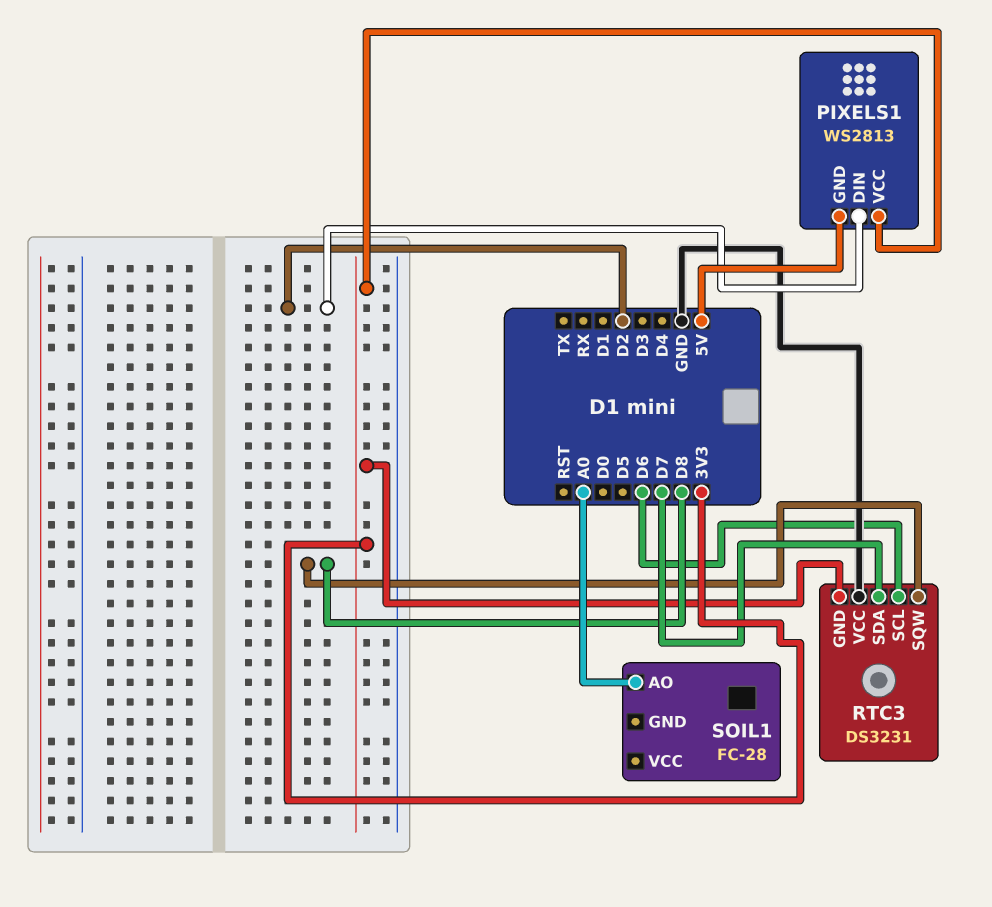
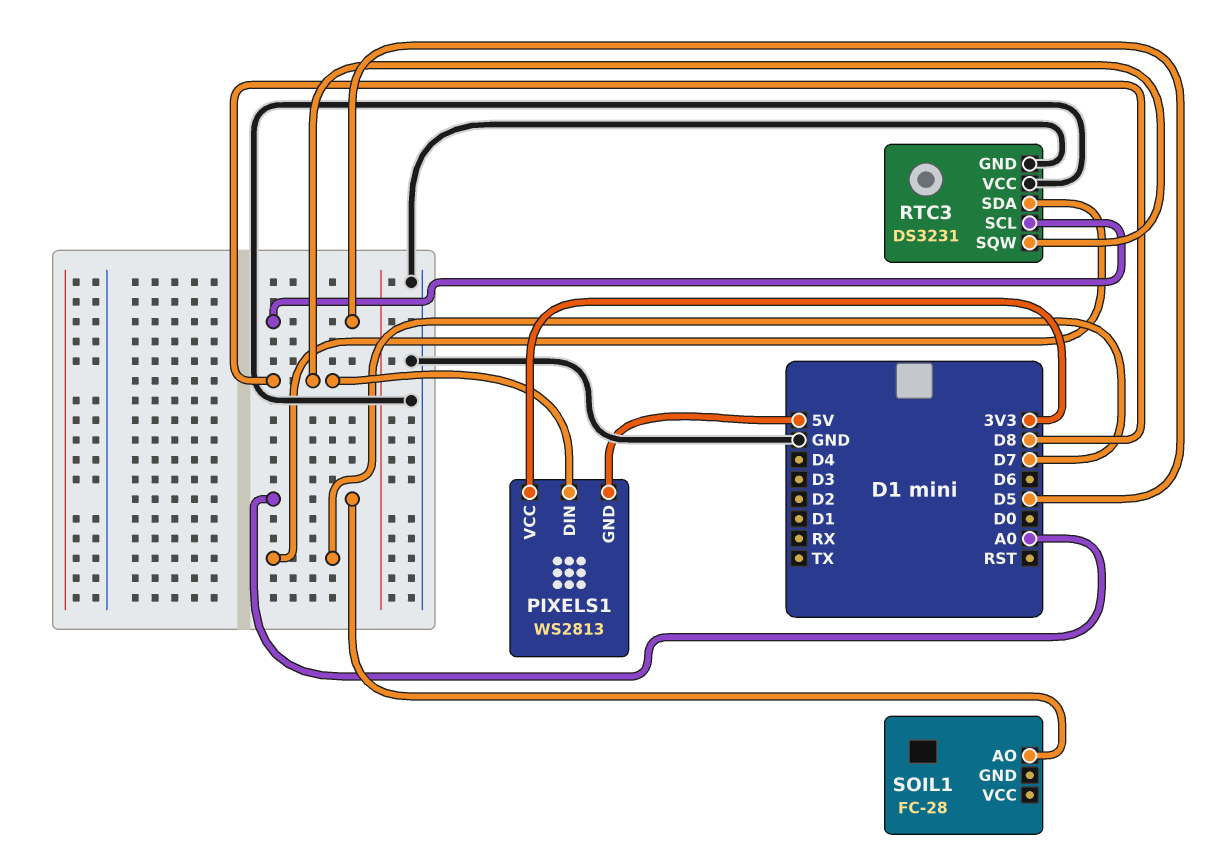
PIXELS1 pin DIN: D2 -> D8
RTC3 pin GND: 3V3 -> GND
RTC3 pin SCL: D6 -> D5

